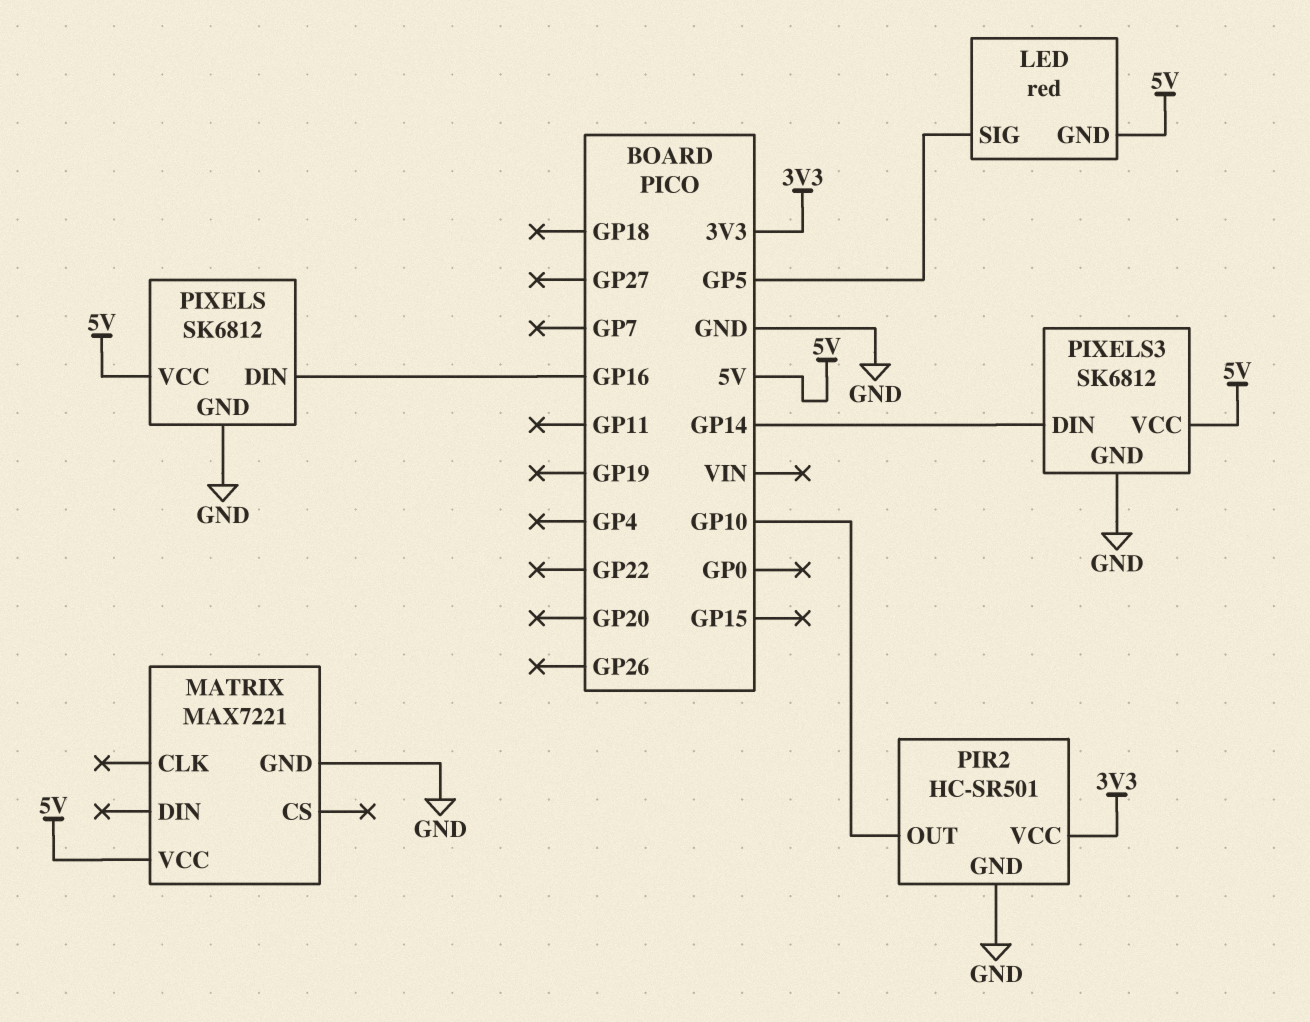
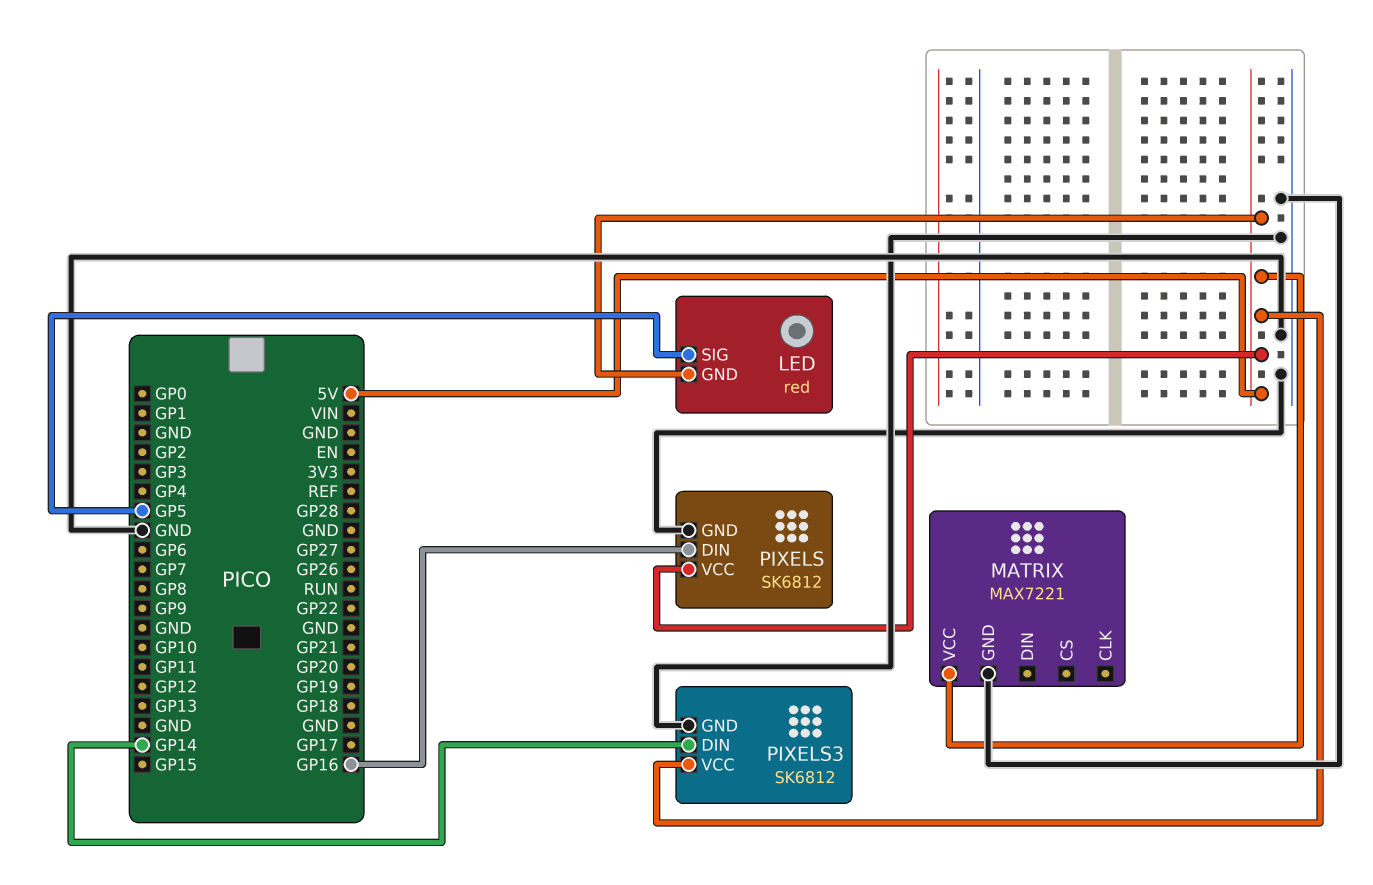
PIR2: HC-SR501 -> none
PIR2 pin GND: GND -> none
PIR2 pin OUT: GP10 -> none
PIR2 pin VCC: 3V3 -> none

